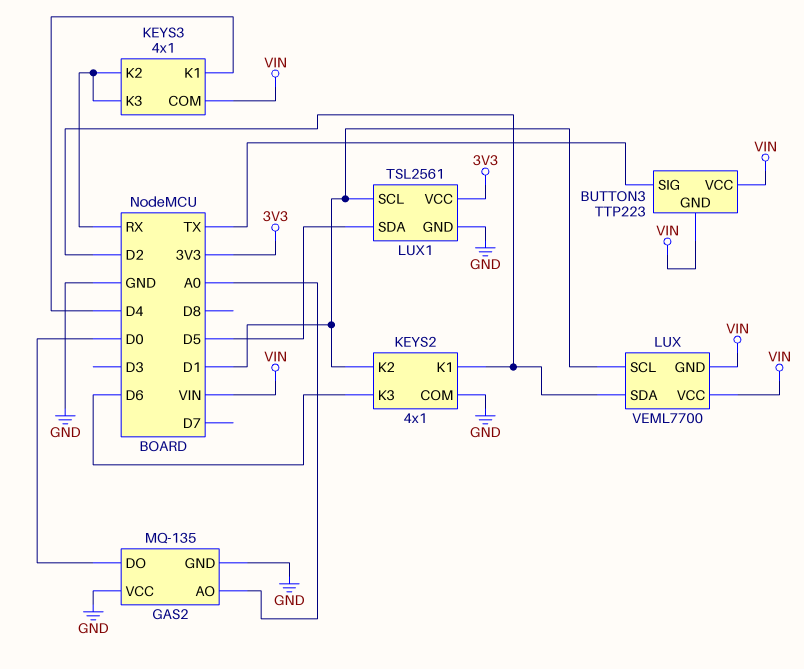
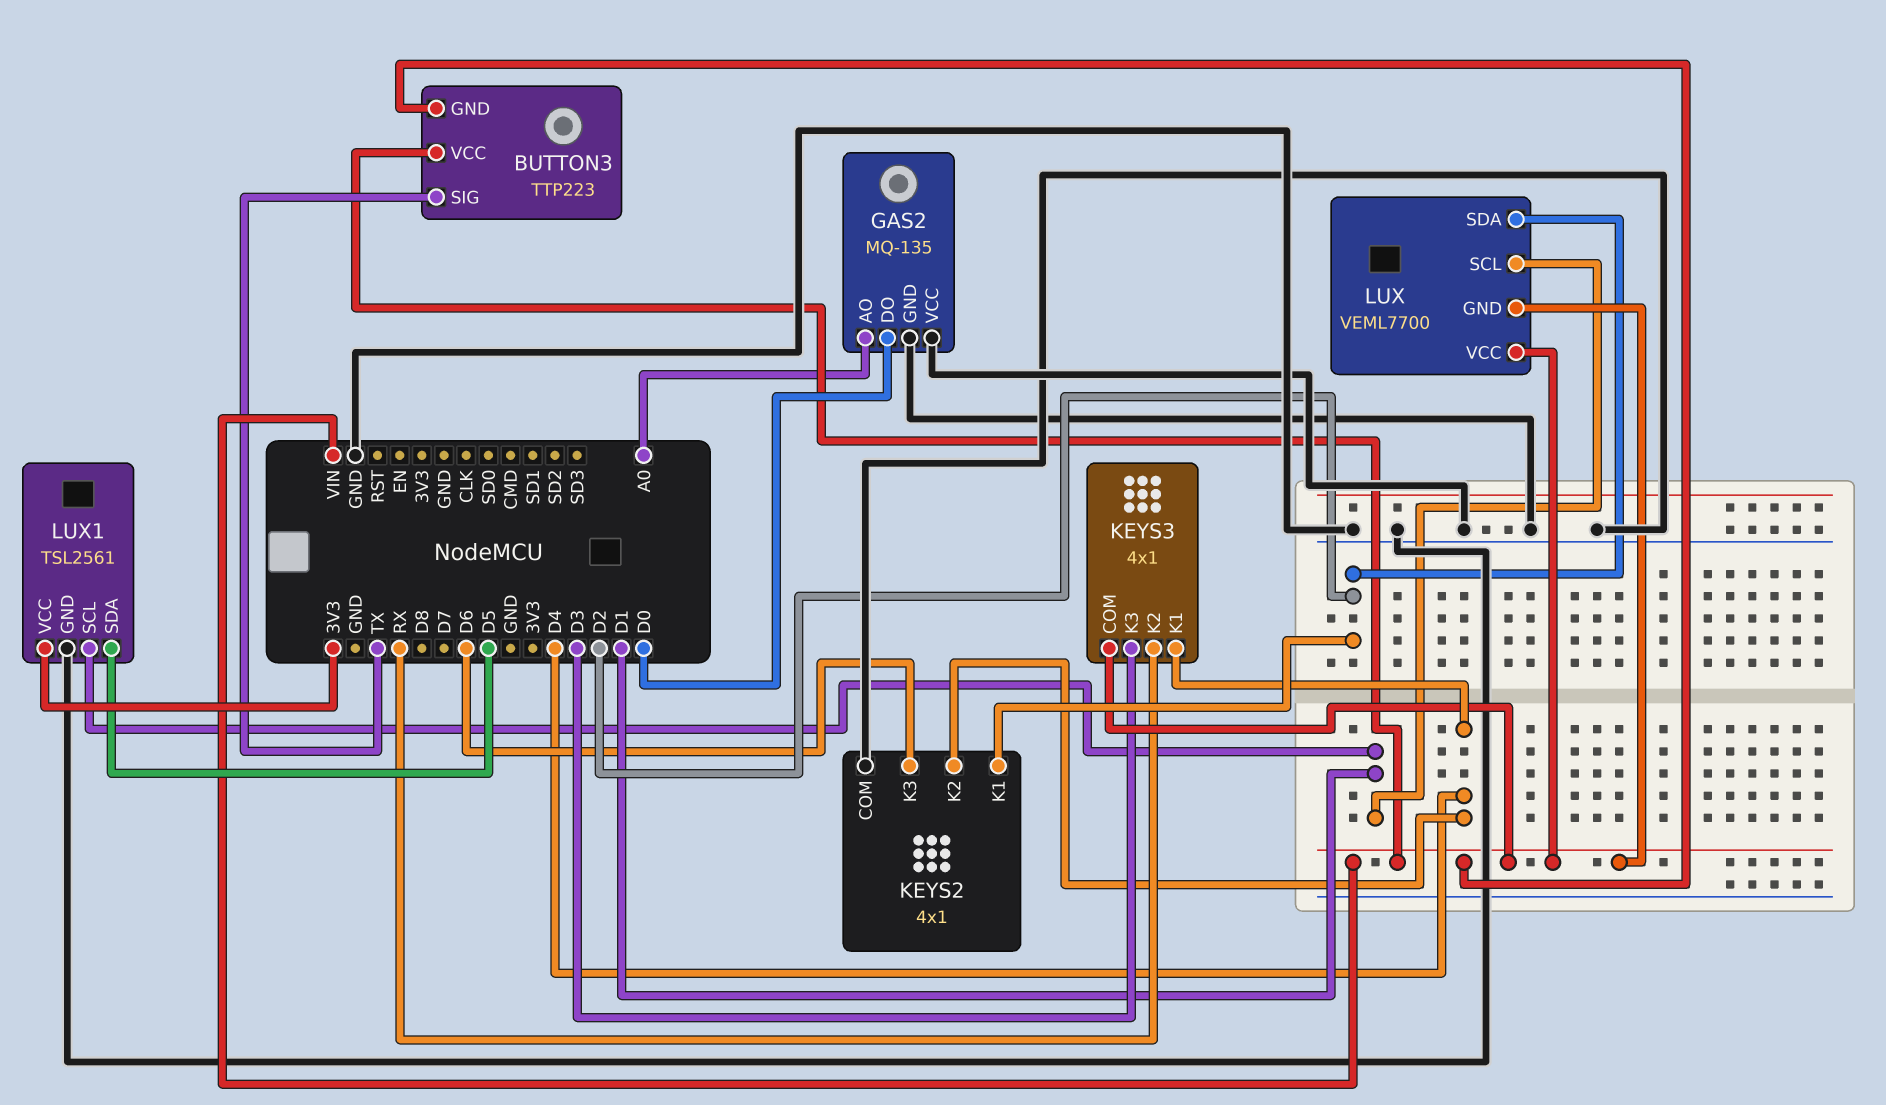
KEYS2 pin K2: D1 -> D4
KEYS3 pin K3: RX -> D3

